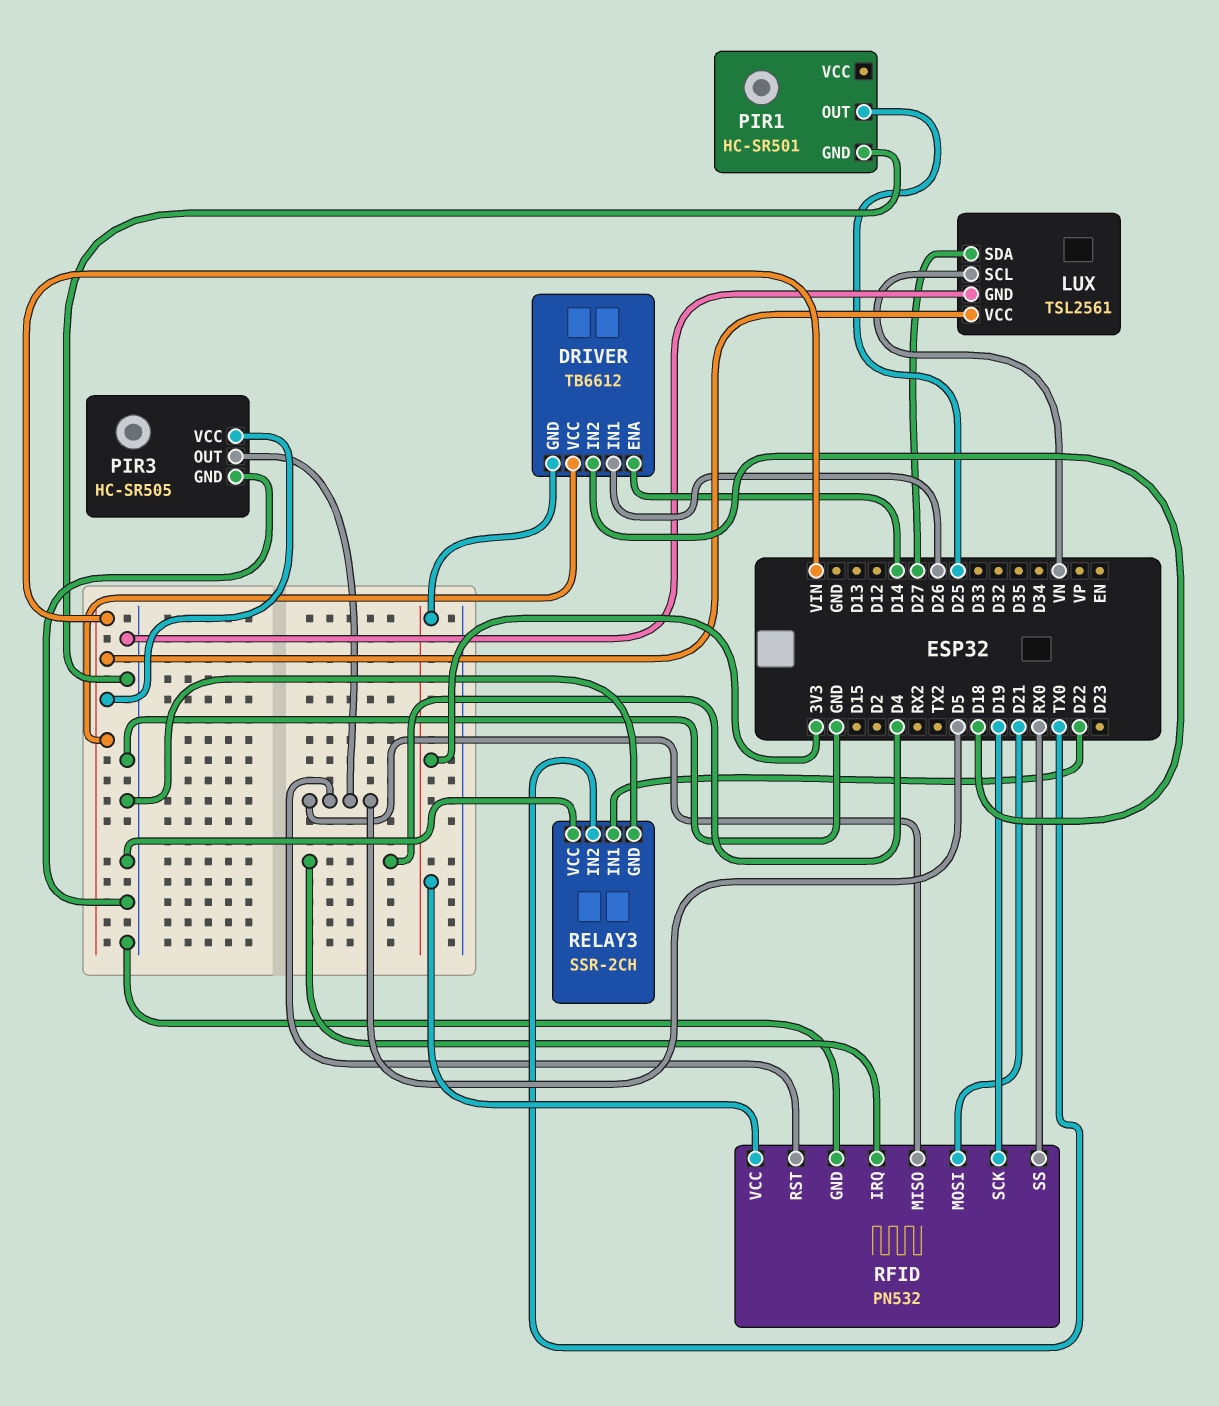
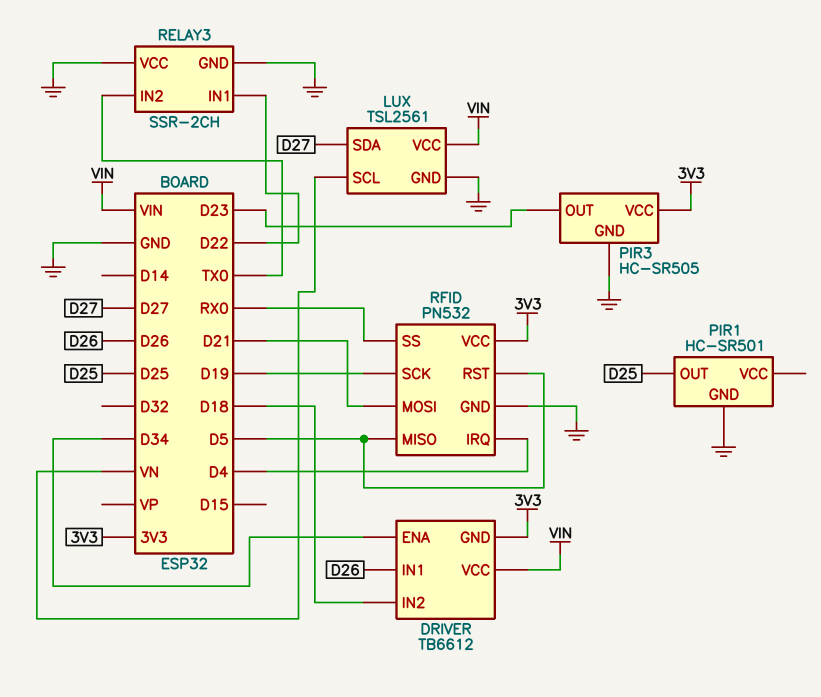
DRIVER pin ENA: D14 -> D34
PIR3 pin OUT: D5 -> D23
PIR3 pin VCC: VIN -> 3V3

